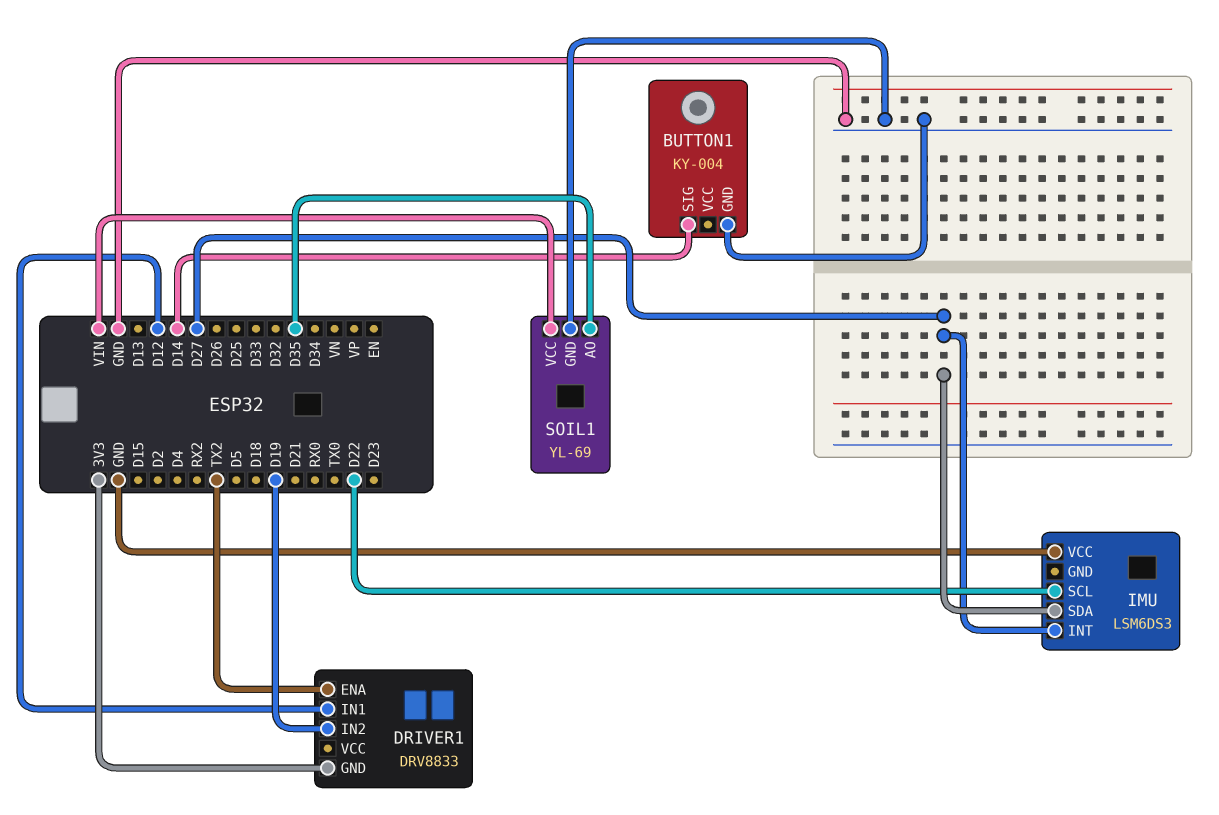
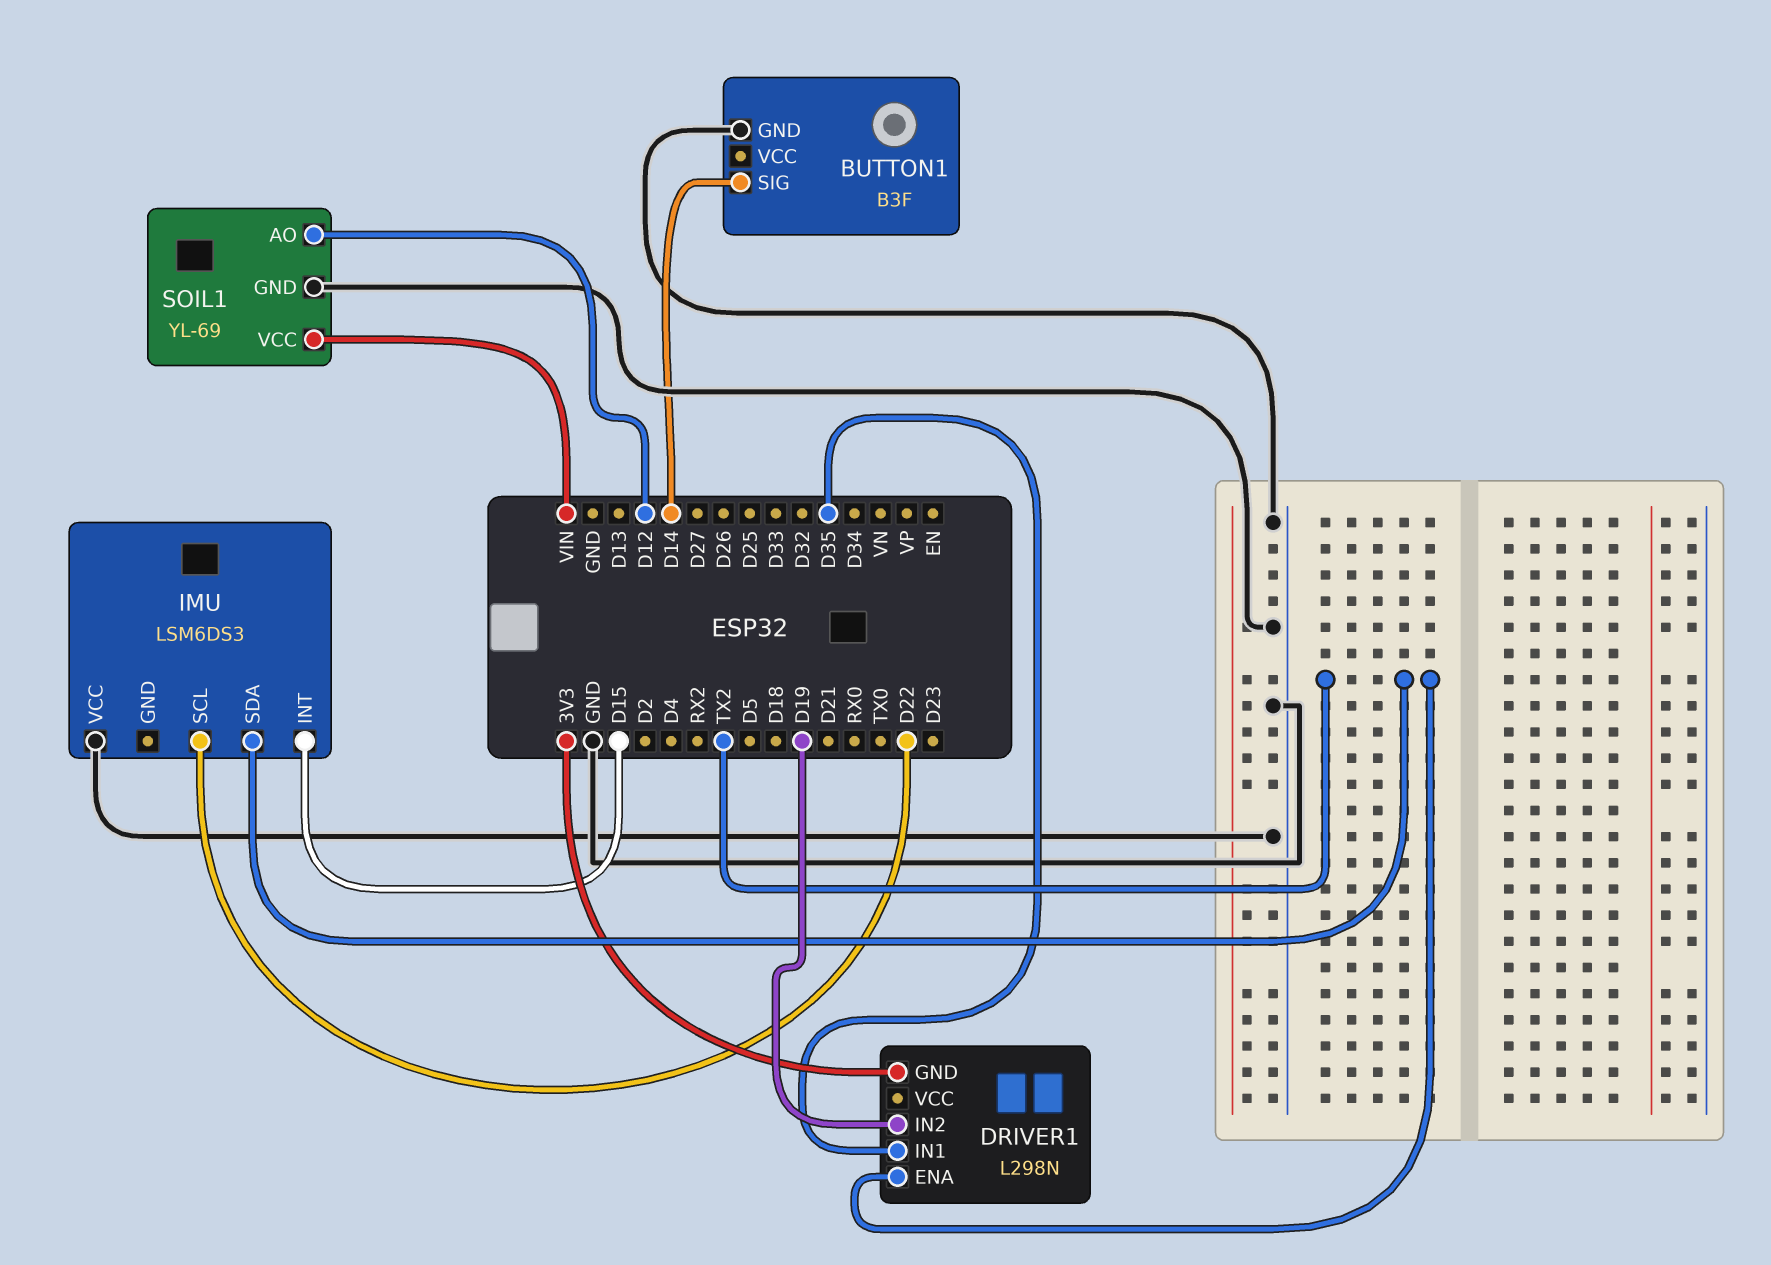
BUTTON1: KY-004 -> B3F
DRIVER1: DRV8833 -> L298N
DRIVER1 pin IN1: D12 -> D35
IMU pin INT: D27 -> D15
IMU pin SDA: D27 -> TX2
SOIL1 pin AO: D35 -> D12

